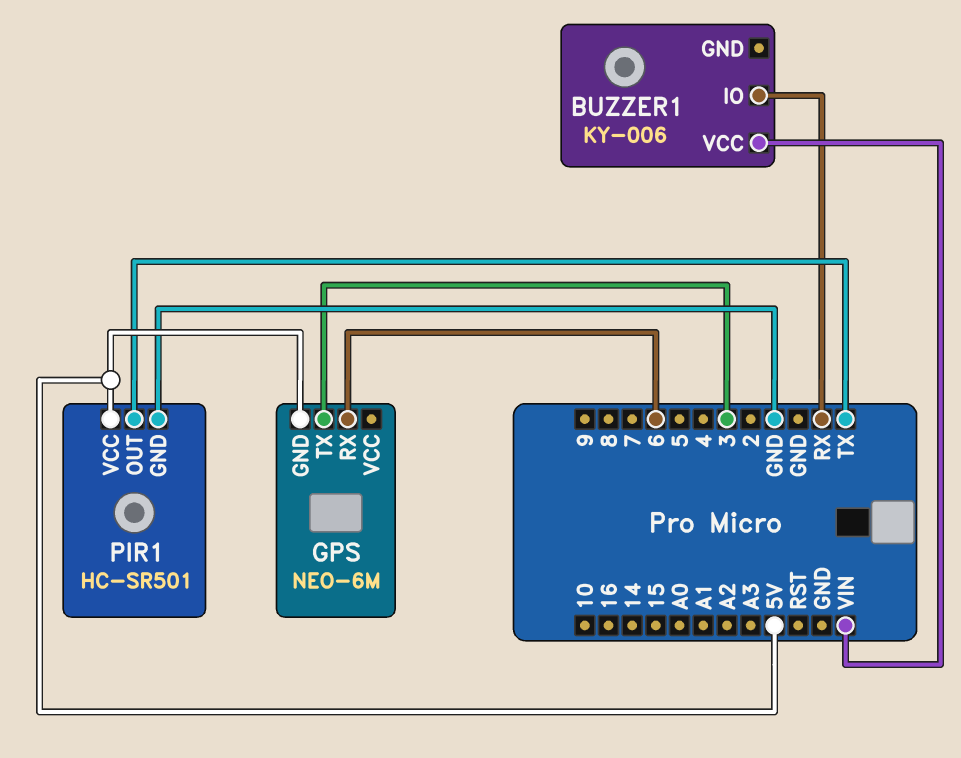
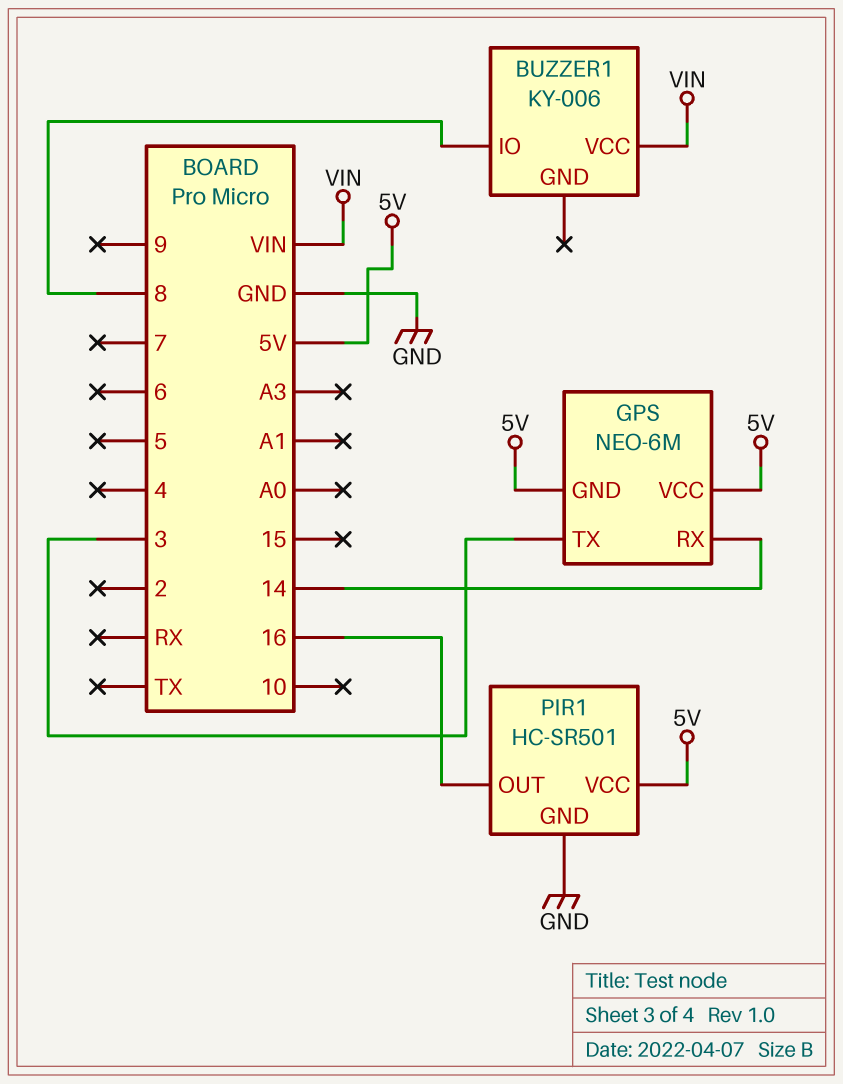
BUZZER1 pin IO: RX -> 8
GPS pin RX: 6 -> 14
GPS pin VCC: none -> 5V
PIR1 pin OUT: TX -> 16

